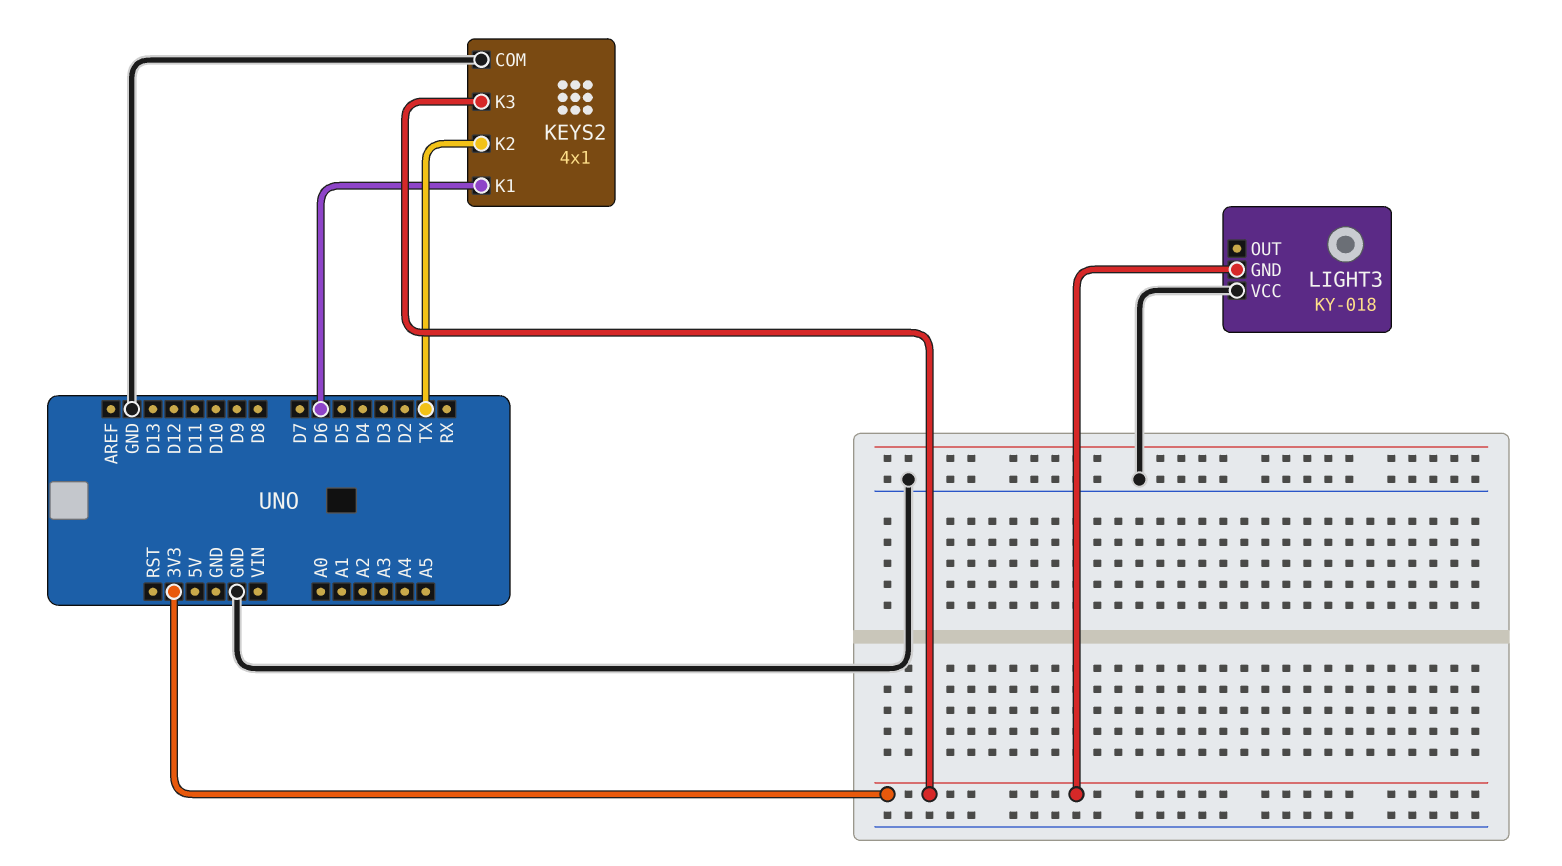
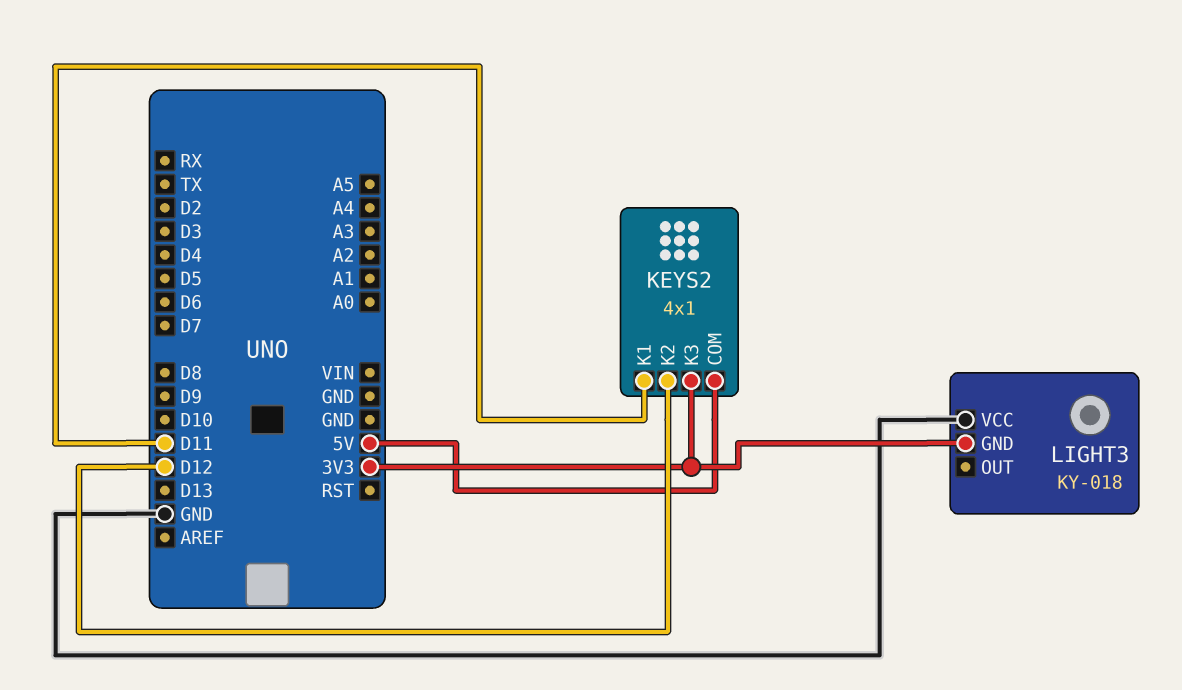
KEYS2 pin COM: GND -> 5V
KEYS2 pin K1: D6 -> D11
KEYS2 pin K2: TX -> D12

